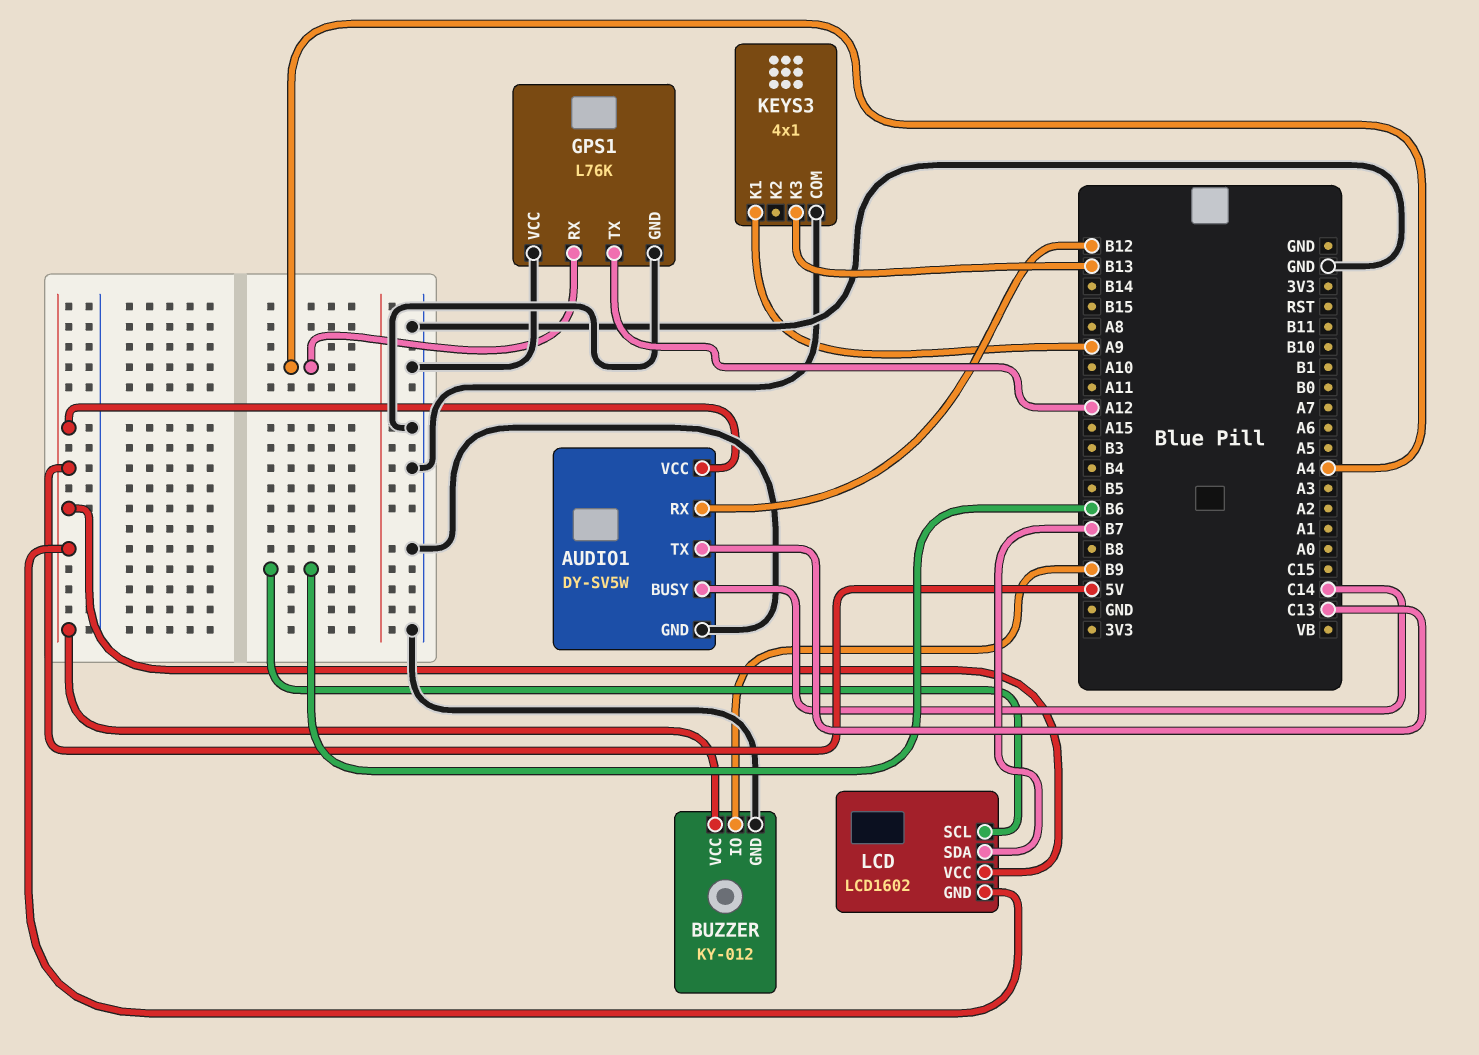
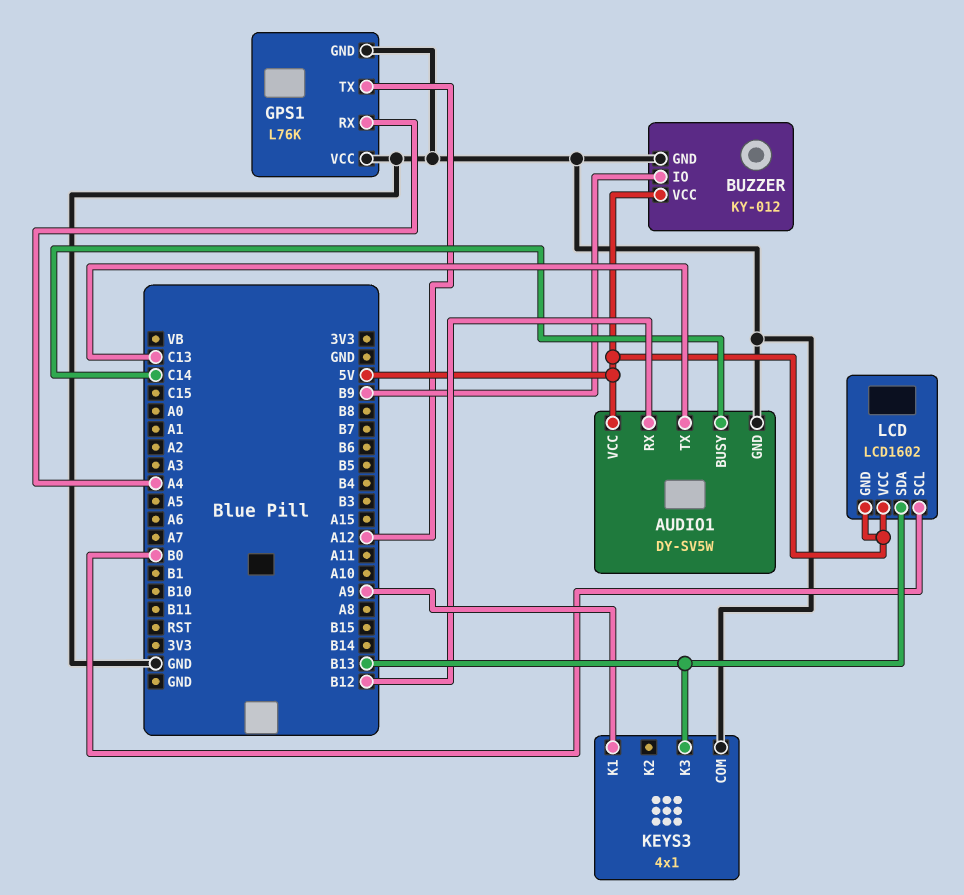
LCD pin SCL: B6 -> B0
LCD pin SDA: B7 -> B13

